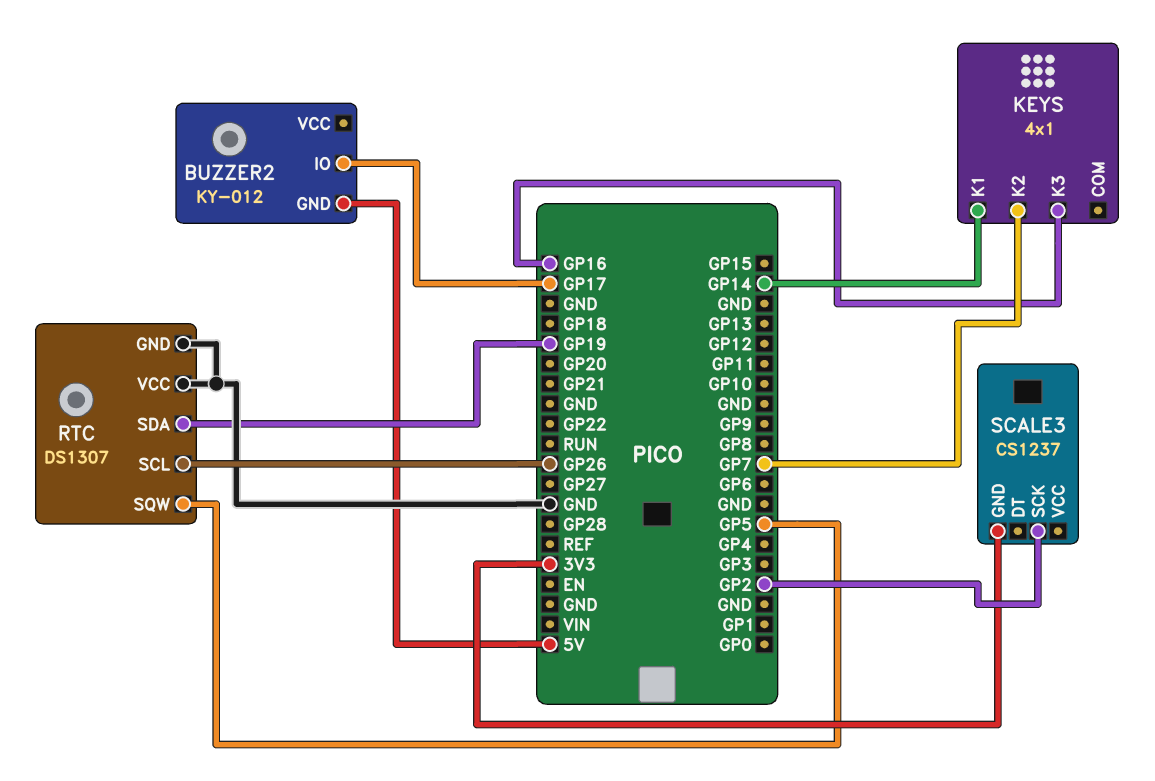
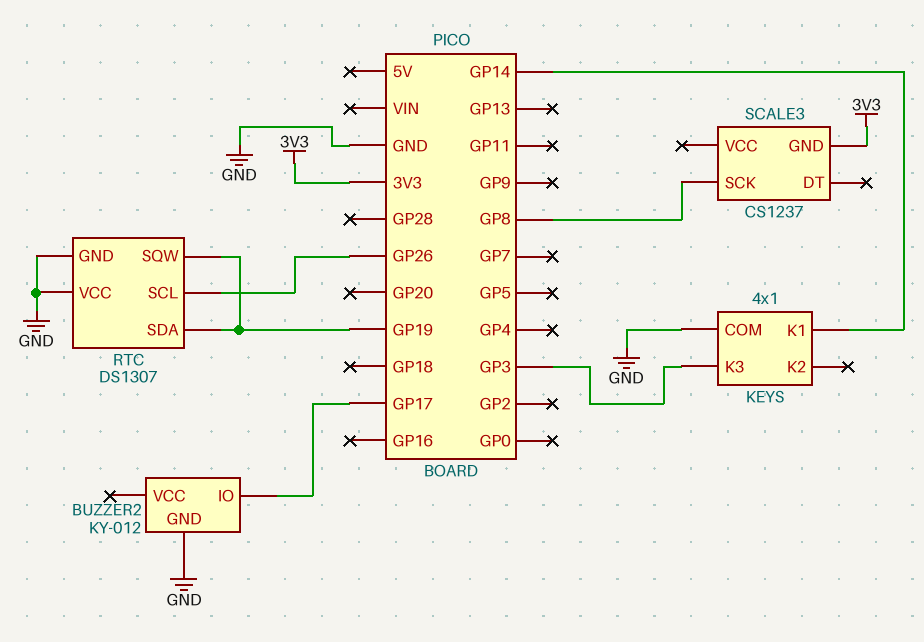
BUZZER2 pin GND: 5V -> GND
KEYS pin COM: none -> GND
KEYS pin K2: GP7 -> none
KEYS pin K3: GP16 -> GP3
RTC pin SQW: GP5 -> GP19
SCALE3 pin SCK: GP2 -> GP8

